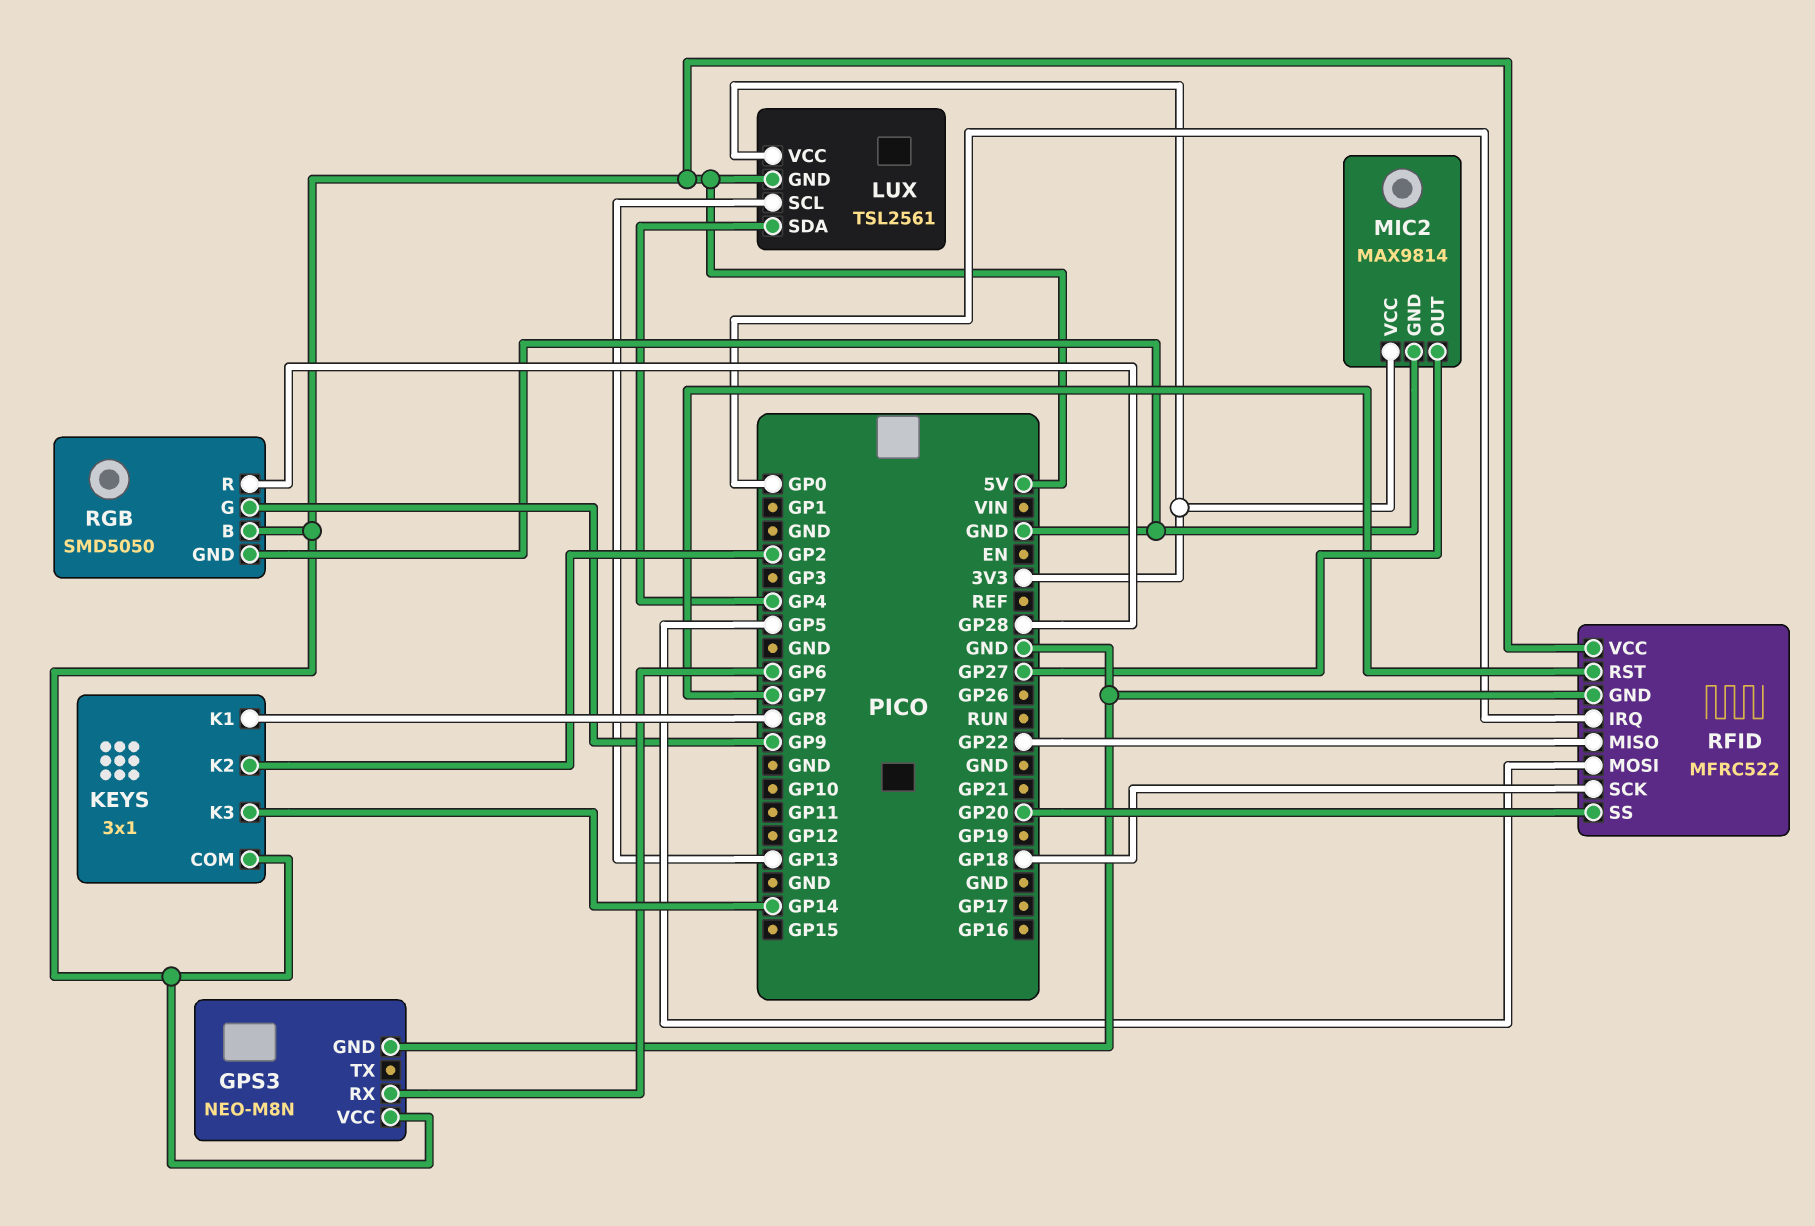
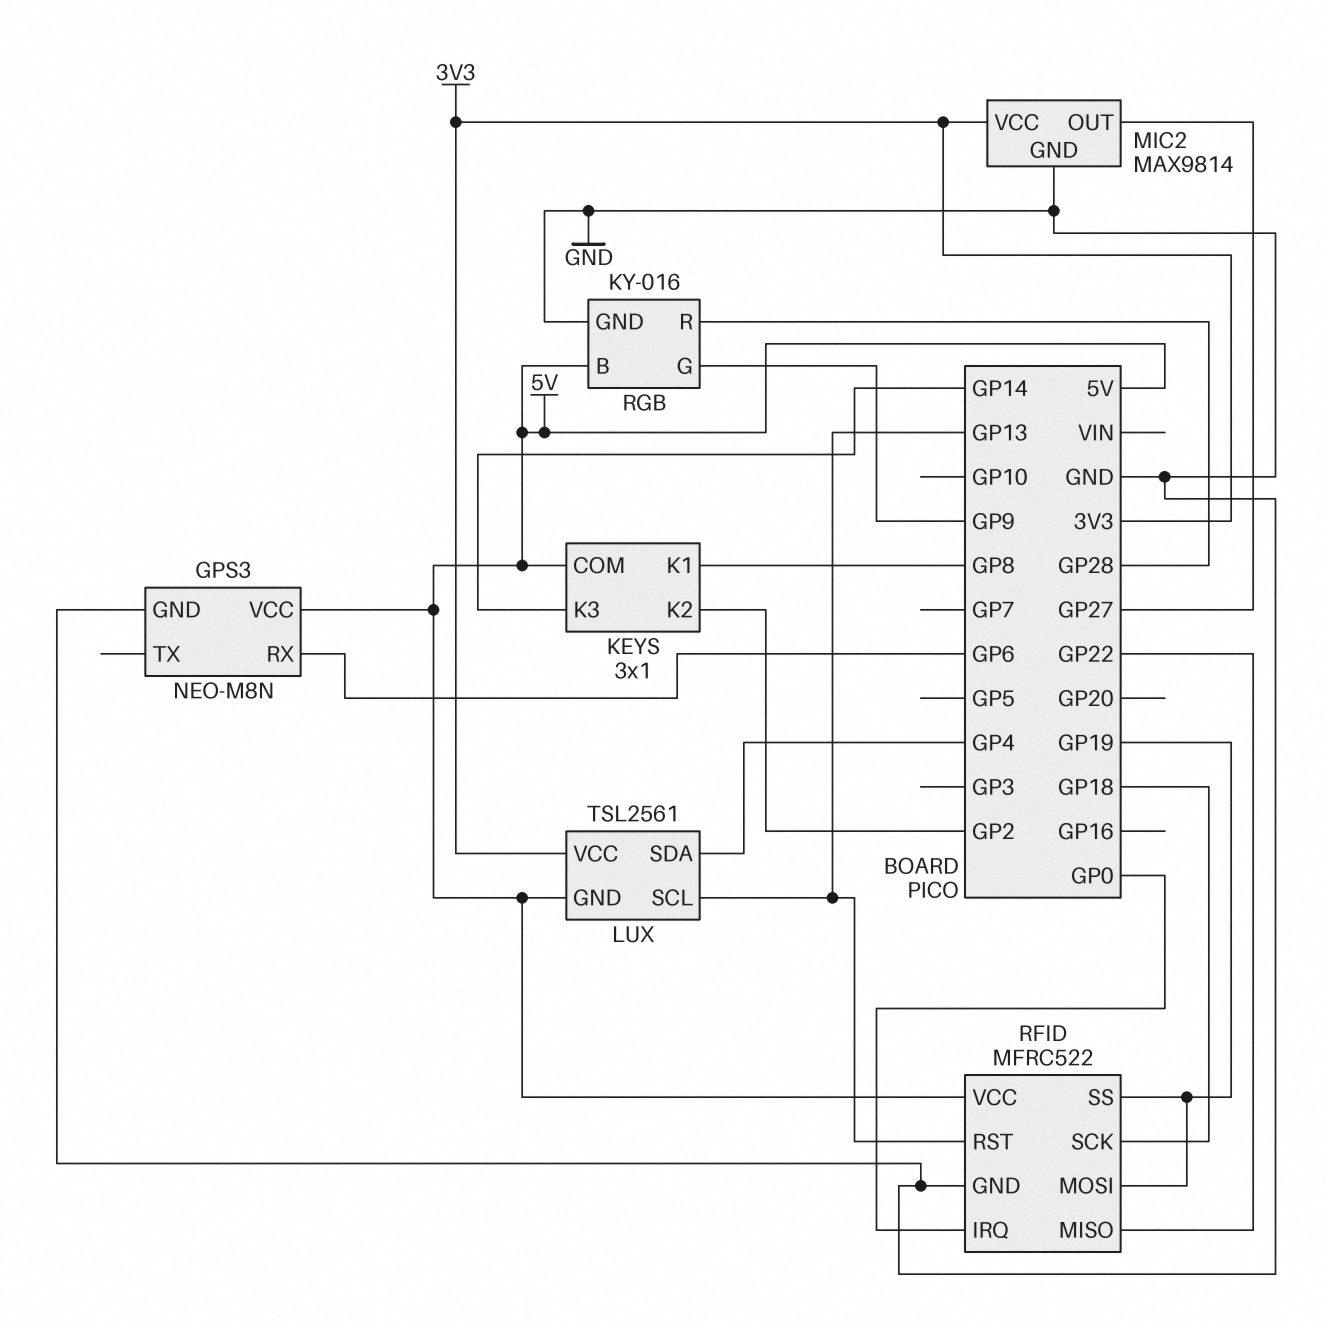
RFID pin MOSI: GP5 -> GP19
RFID pin RST: GP7 -> GP13
RFID pin SS: GP20 -> GP19
RGB: SMD5050 -> KY-016

